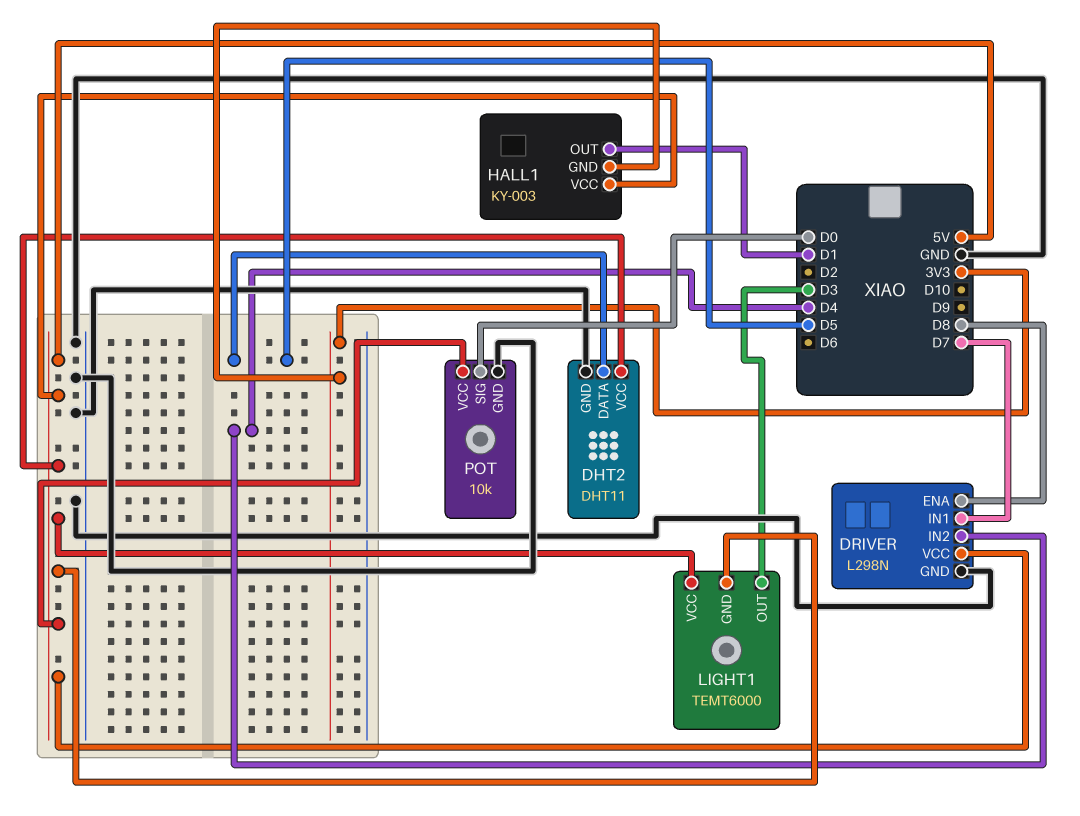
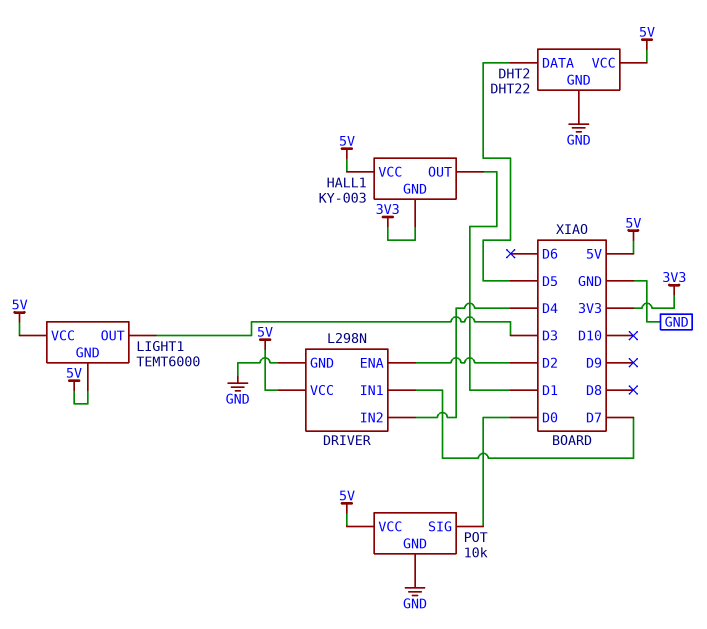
DHT2: DHT11 -> DHT22
DRIVER pin ENA: D8 -> D2

